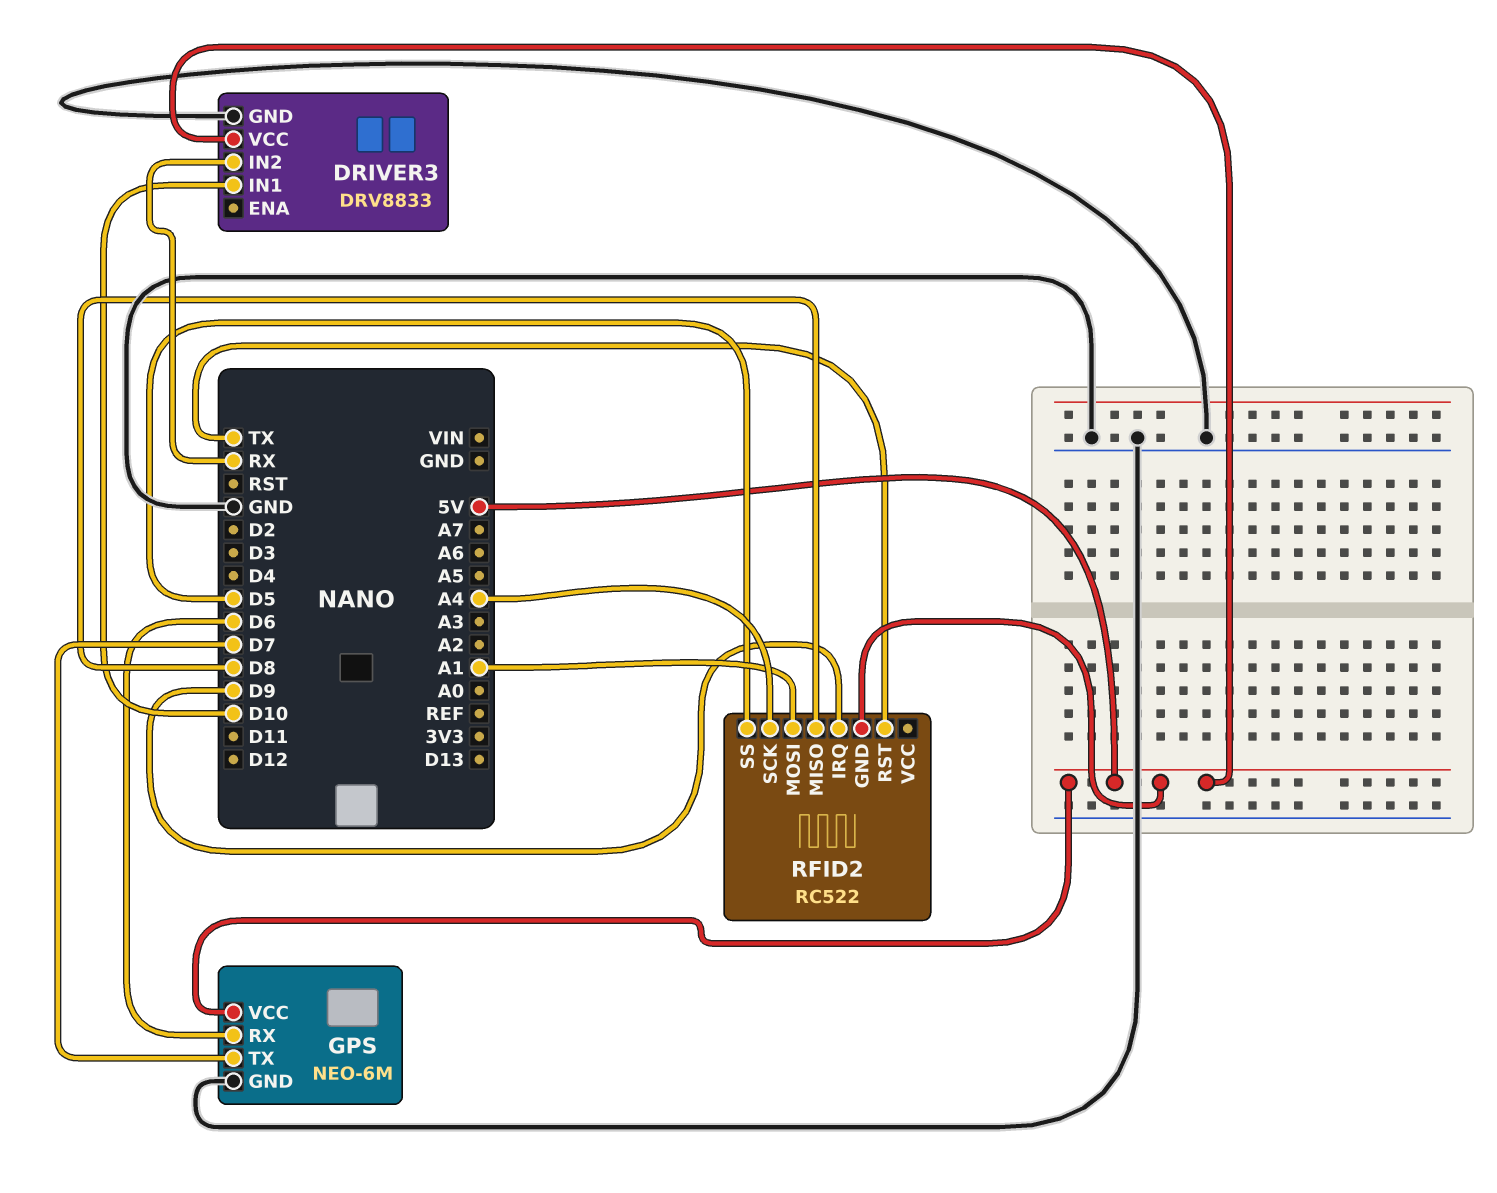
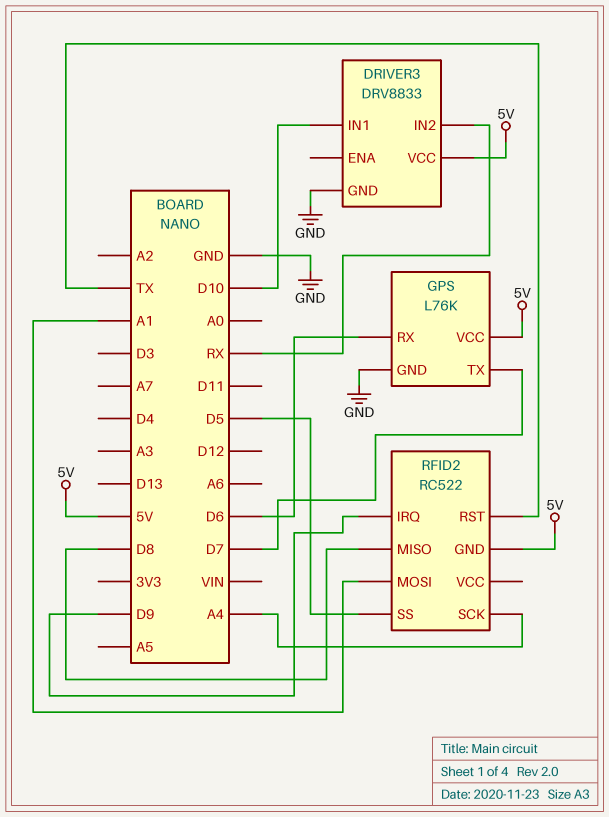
GPS: NEO-6M -> L76K

